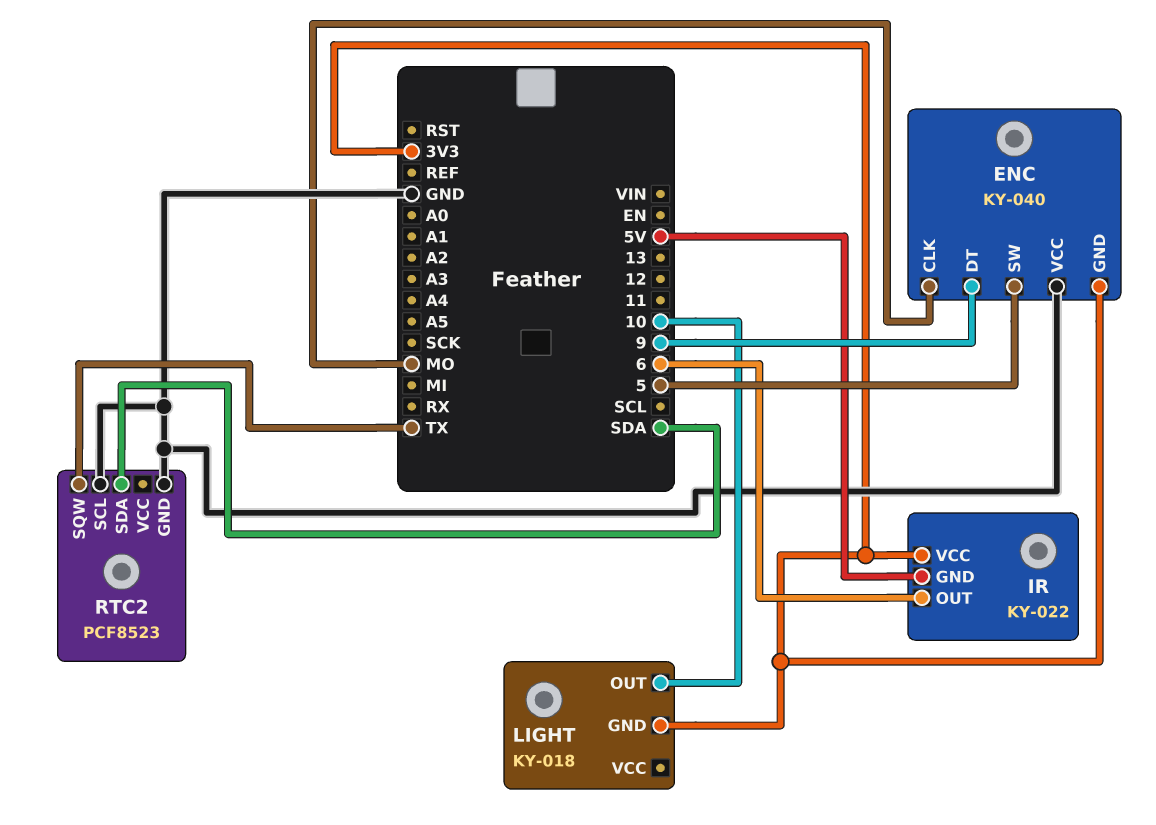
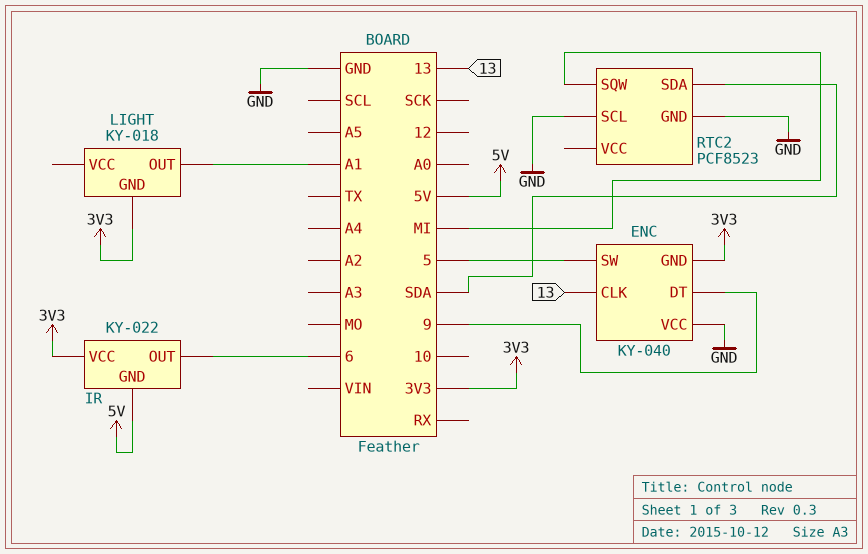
ENC pin CLK: MO -> 13
LIGHT pin OUT: 10 -> A1
RTC2 pin SQW: TX -> MI

